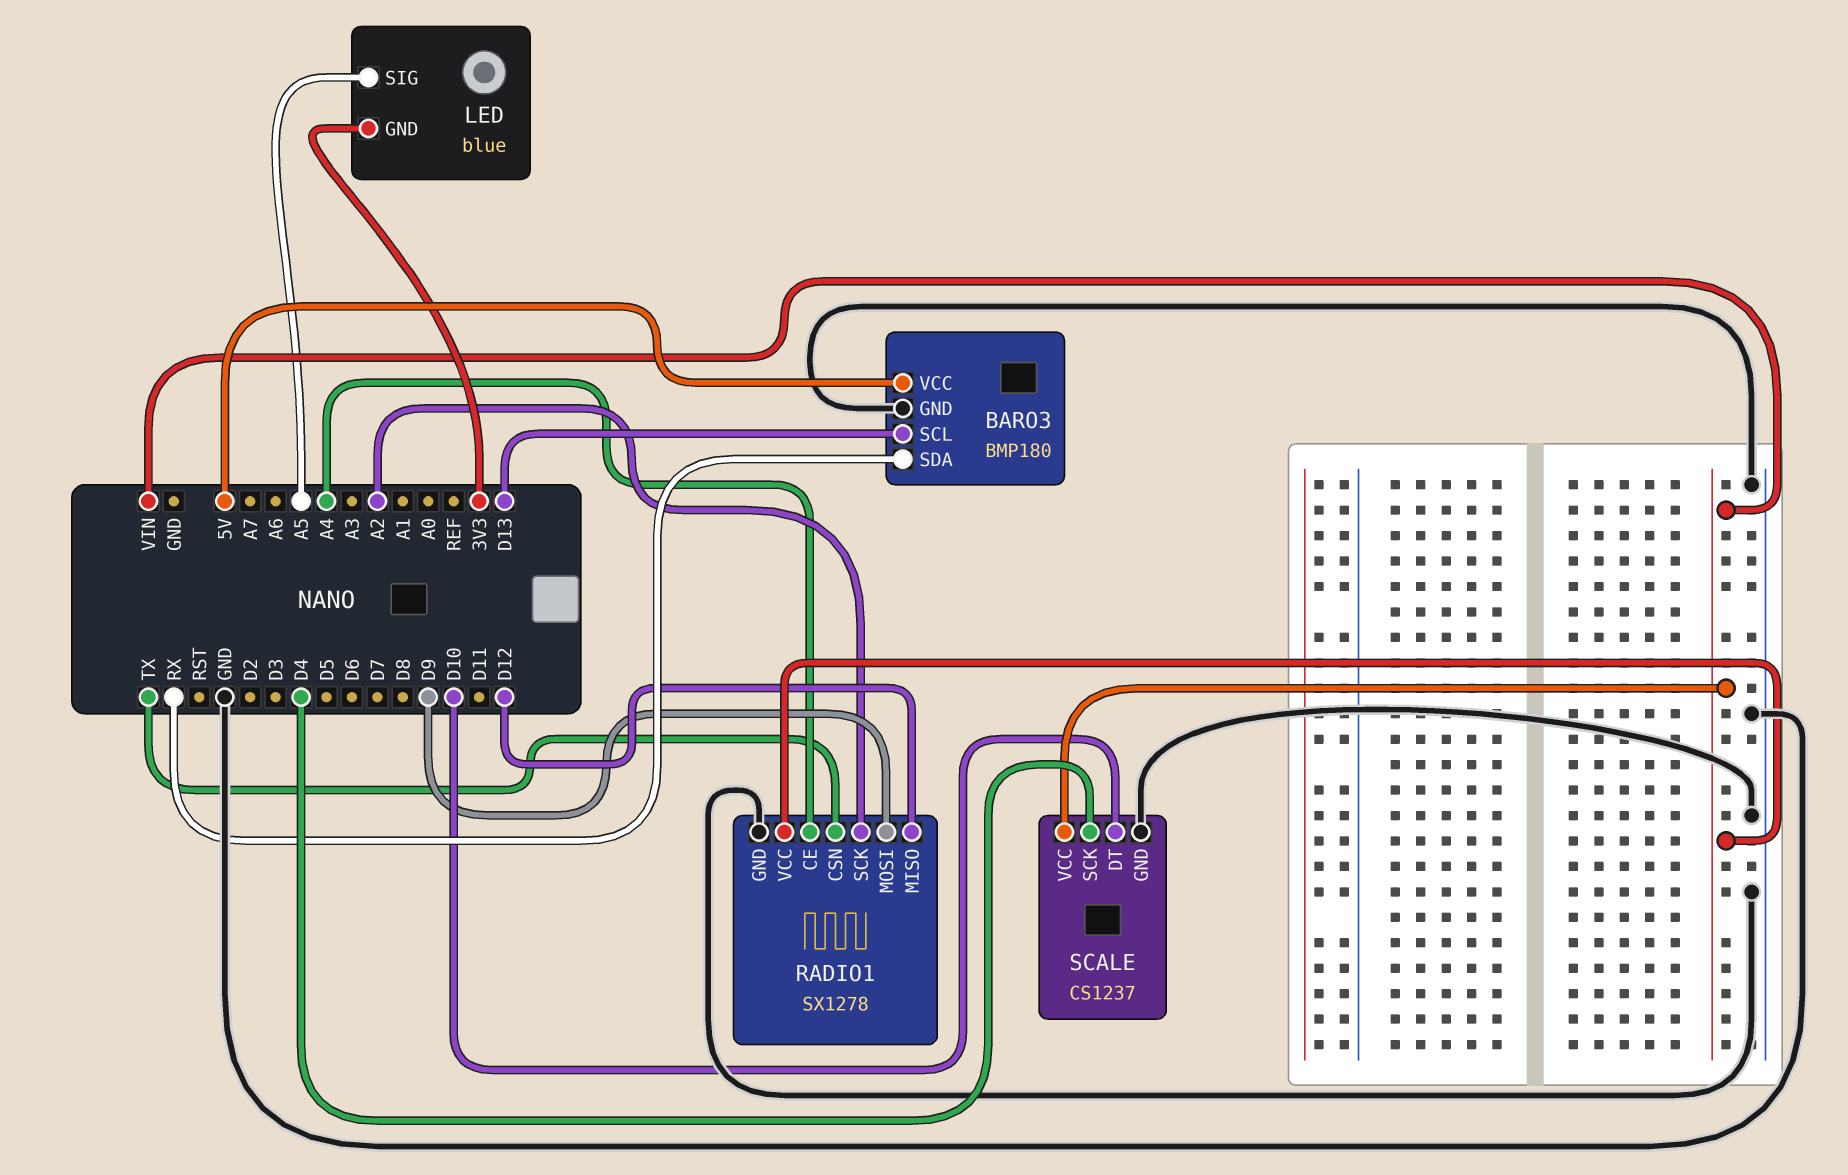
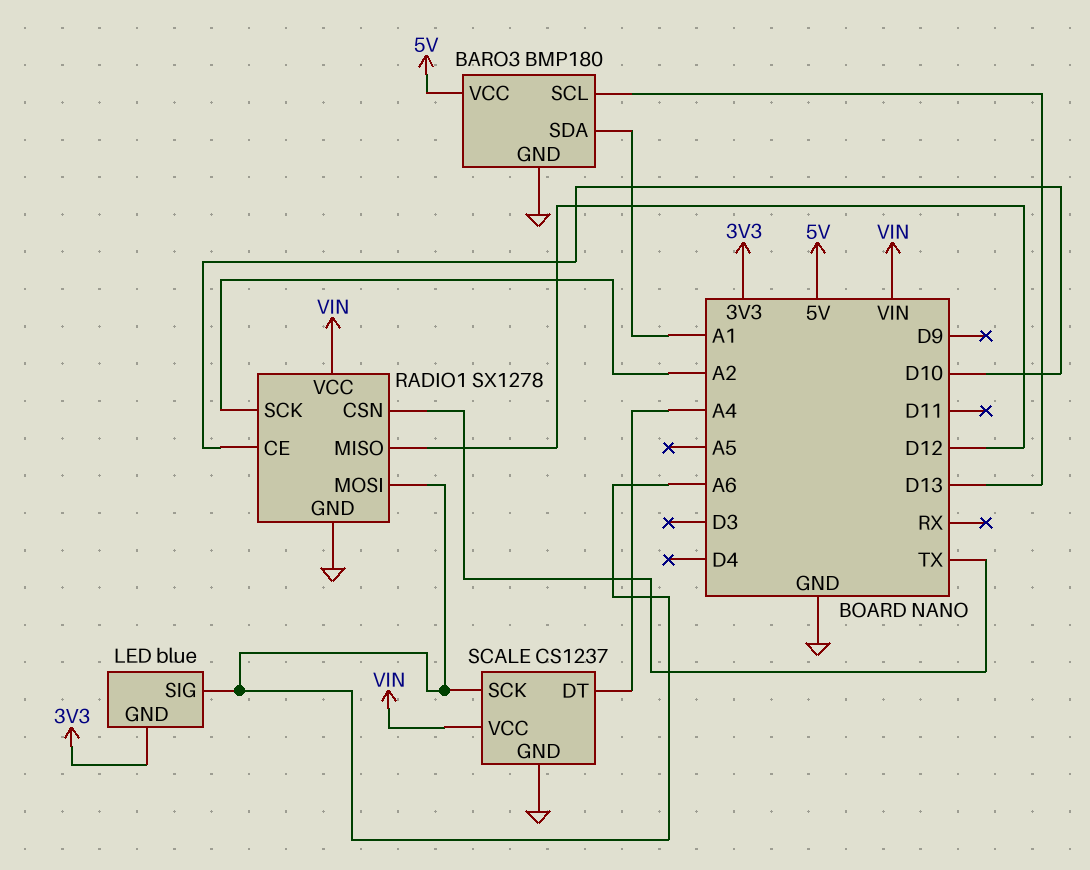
BARO3 pin SDA: RX -> A1
LED pin SIG: A5 -> A6
RADIO1 pin CE: A4 -> D10
RADIO1 pin MOSI: D9 -> A6
SCALE pin DT: D10 -> A4
SCALE pin SCK: D4 -> A6

